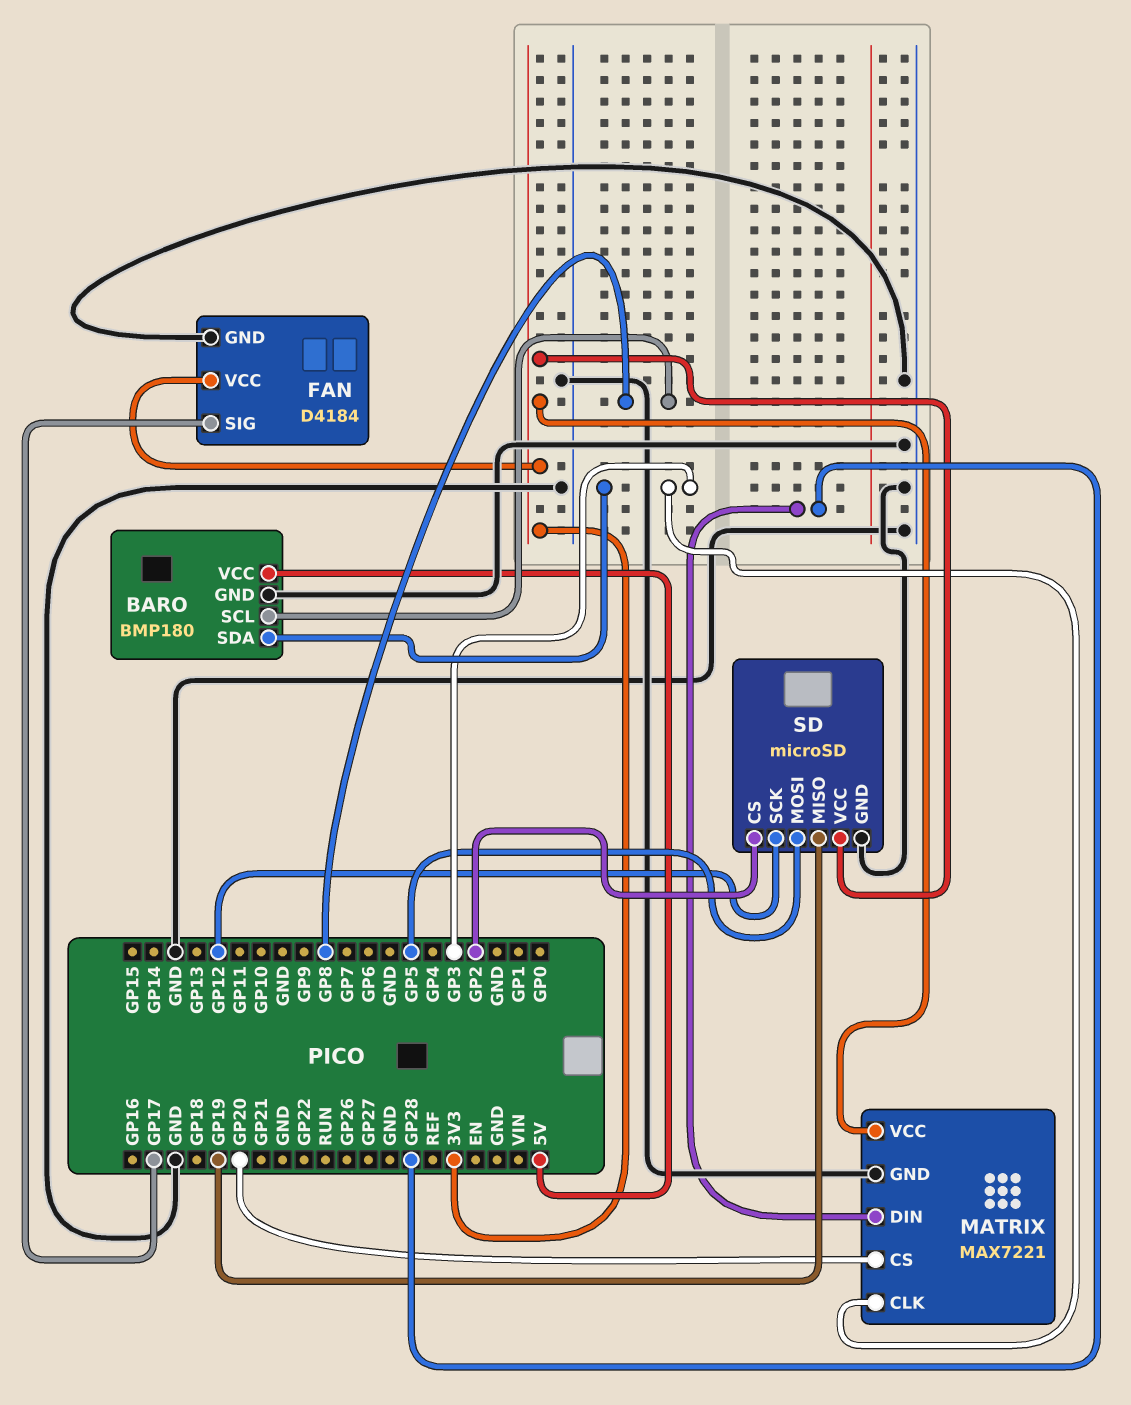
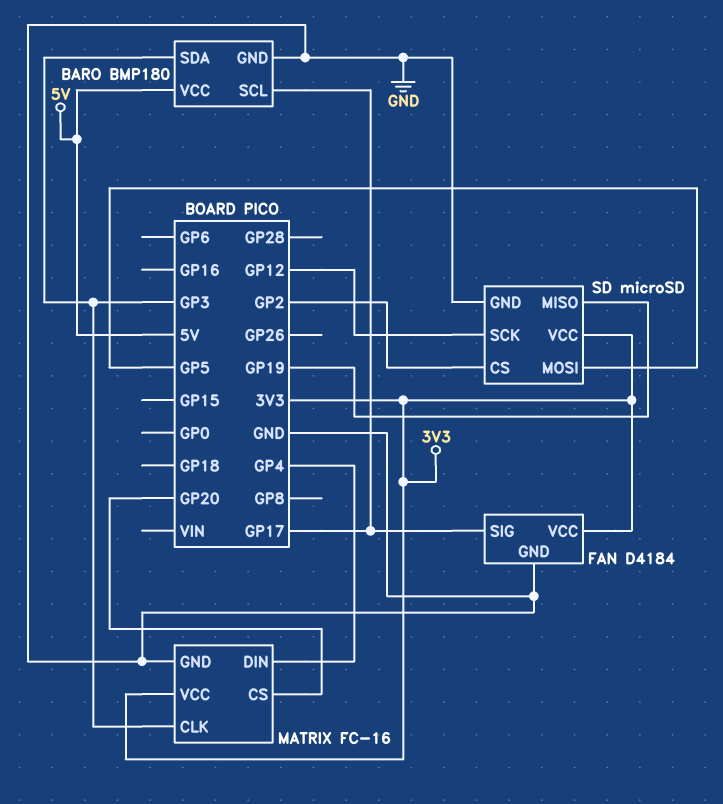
BARO pin SCL: GP8 -> GP17
MATRIX: MAX7221 -> FC-16
MATRIX pin DIN: GP28 -> GP4

